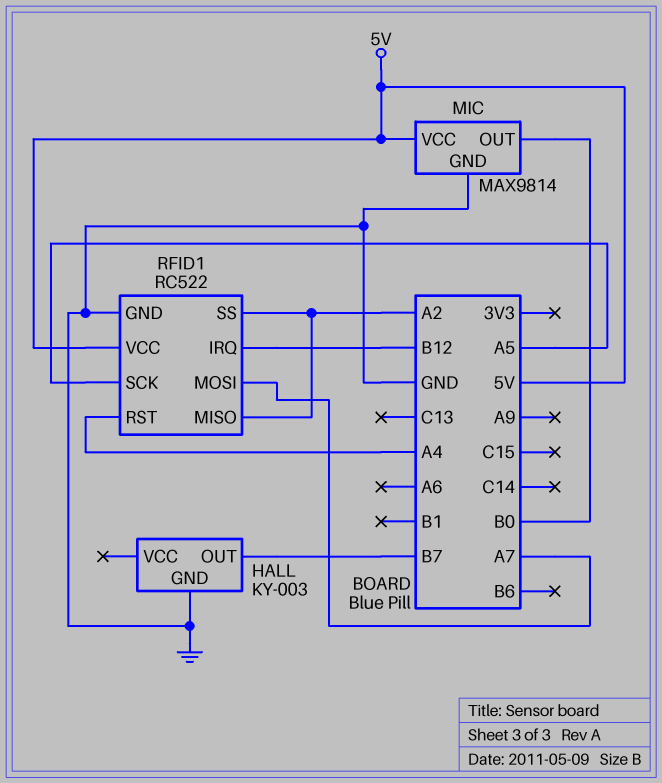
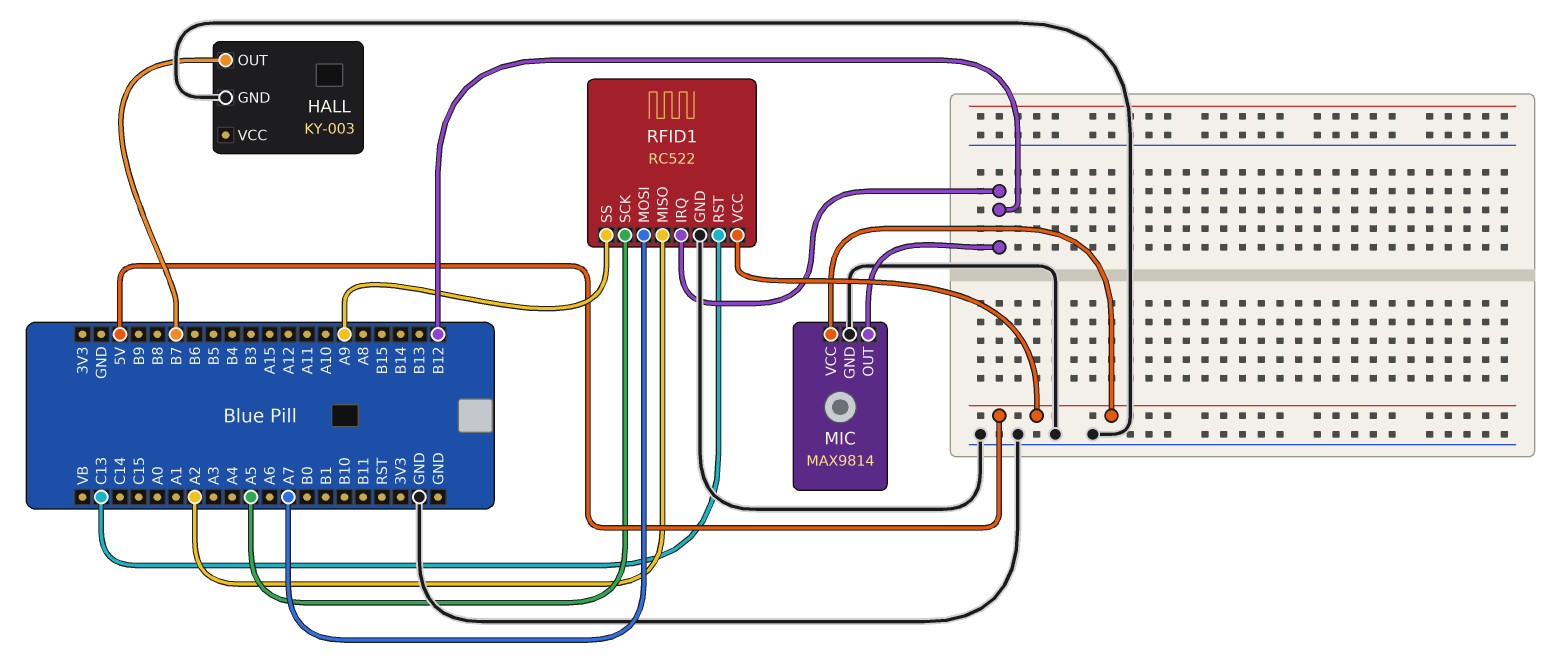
MIC pin OUT: B0 -> B12
RFID1 pin RST: A4 -> C13
RFID1 pin SS: A2 -> A9

